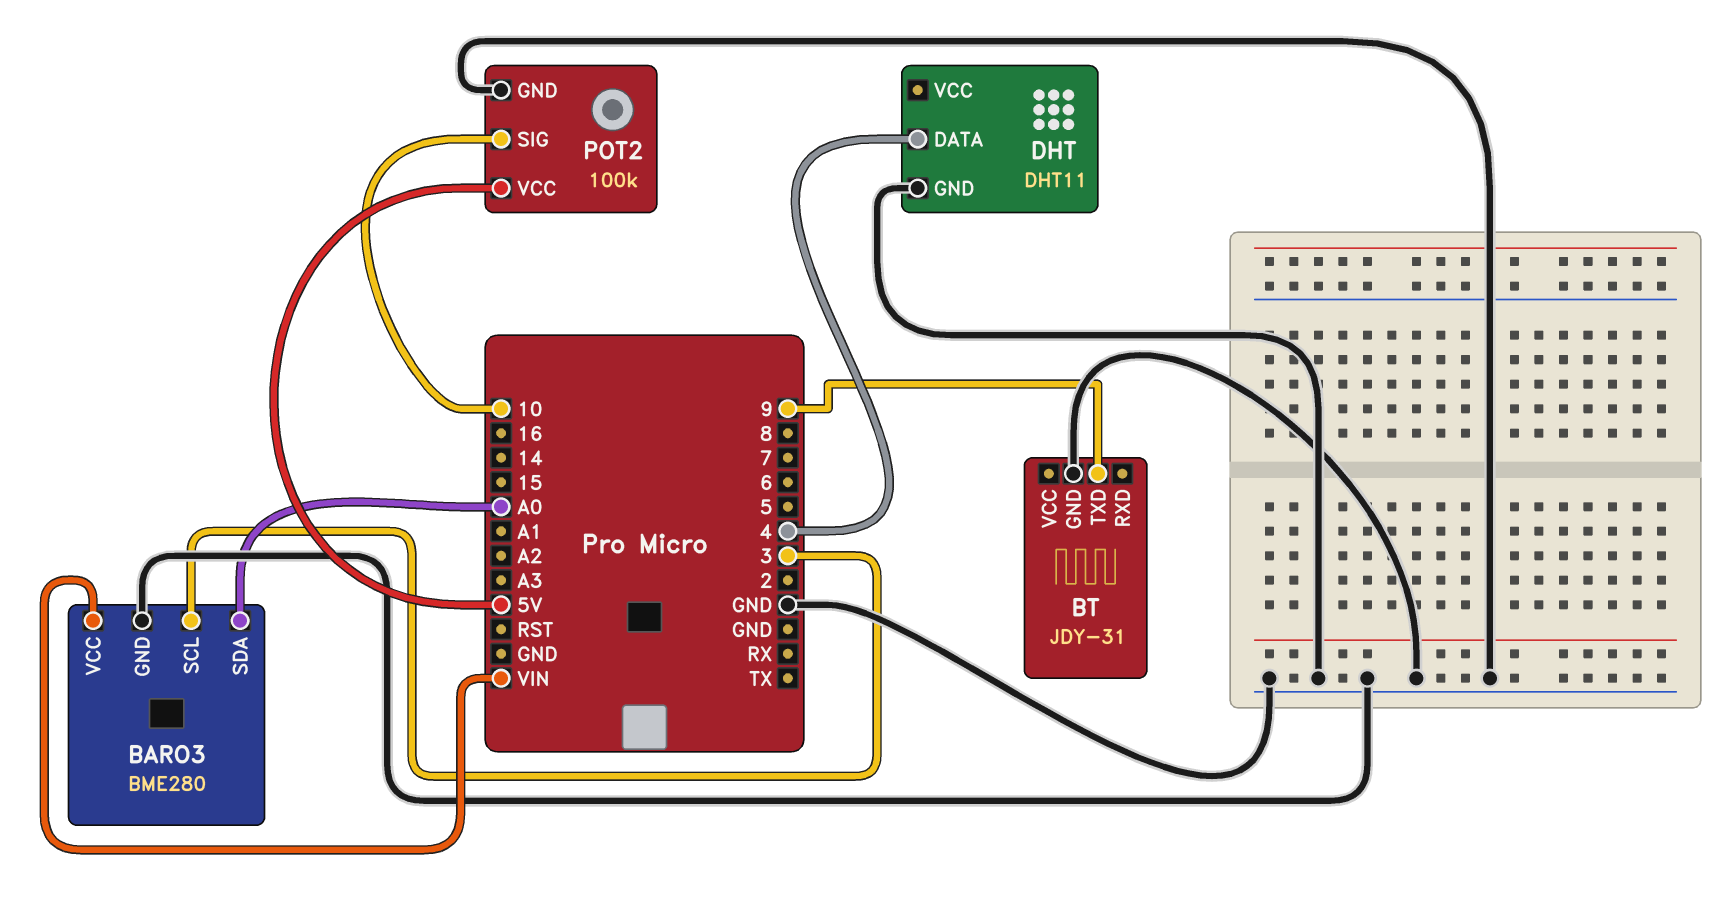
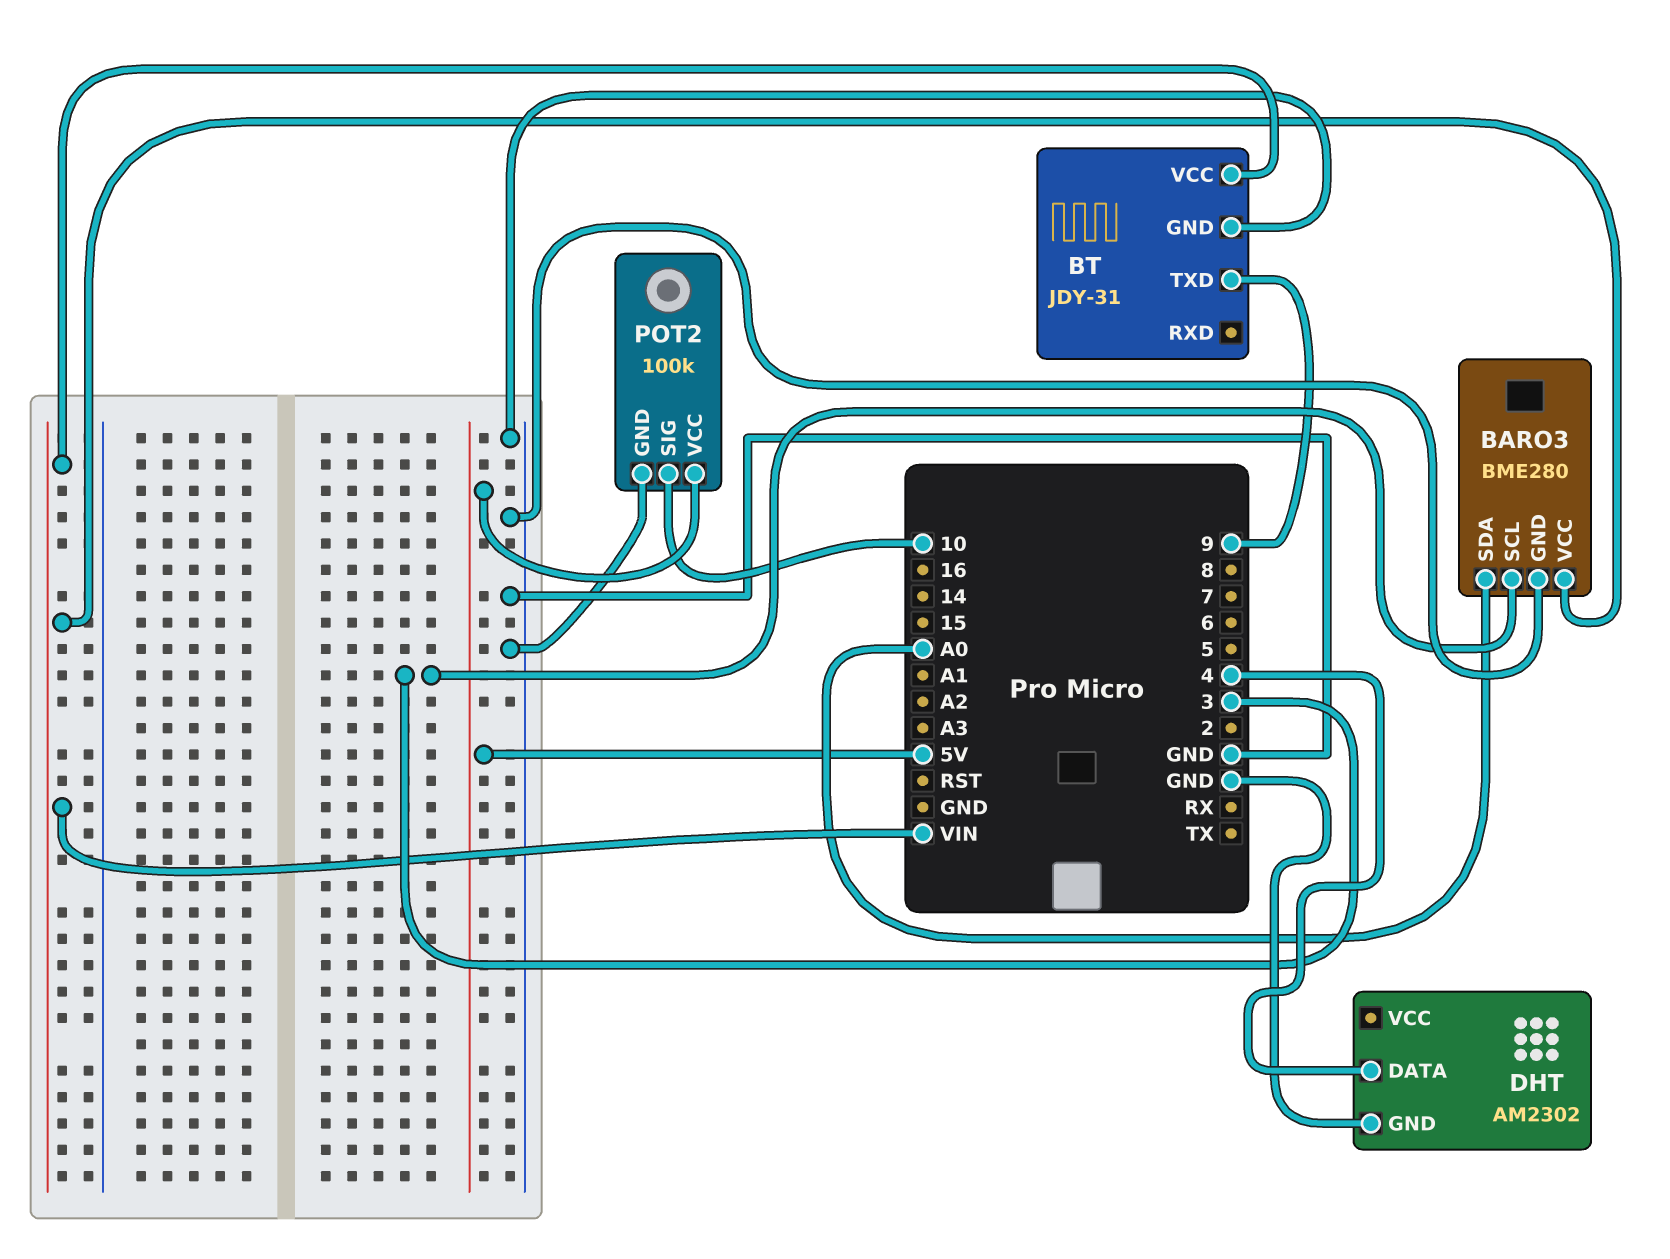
BT pin VCC: none -> VIN
DHT: DHT11 -> AM2302

